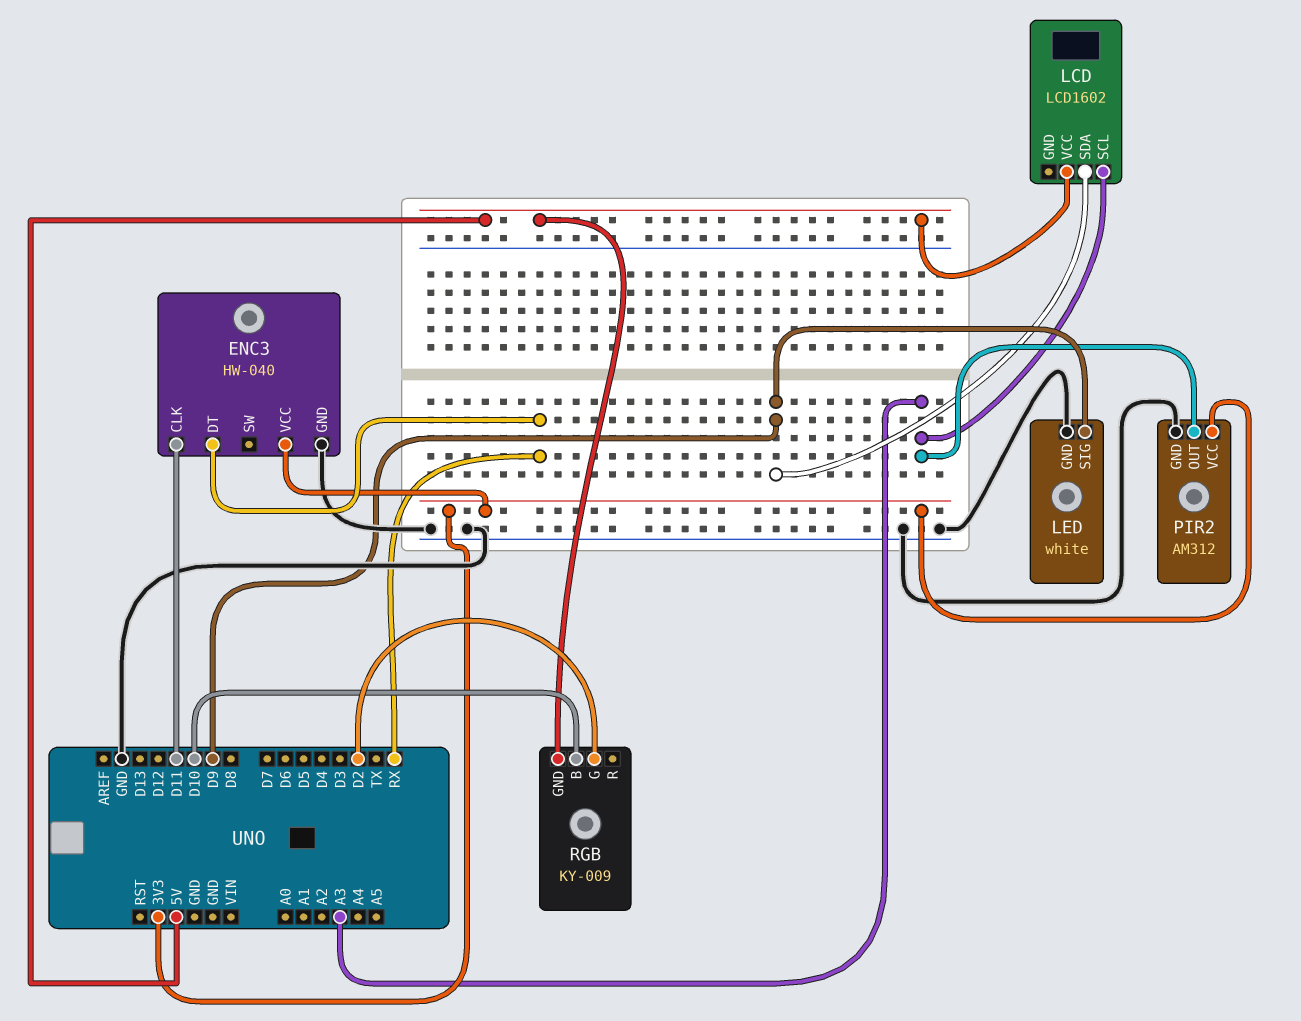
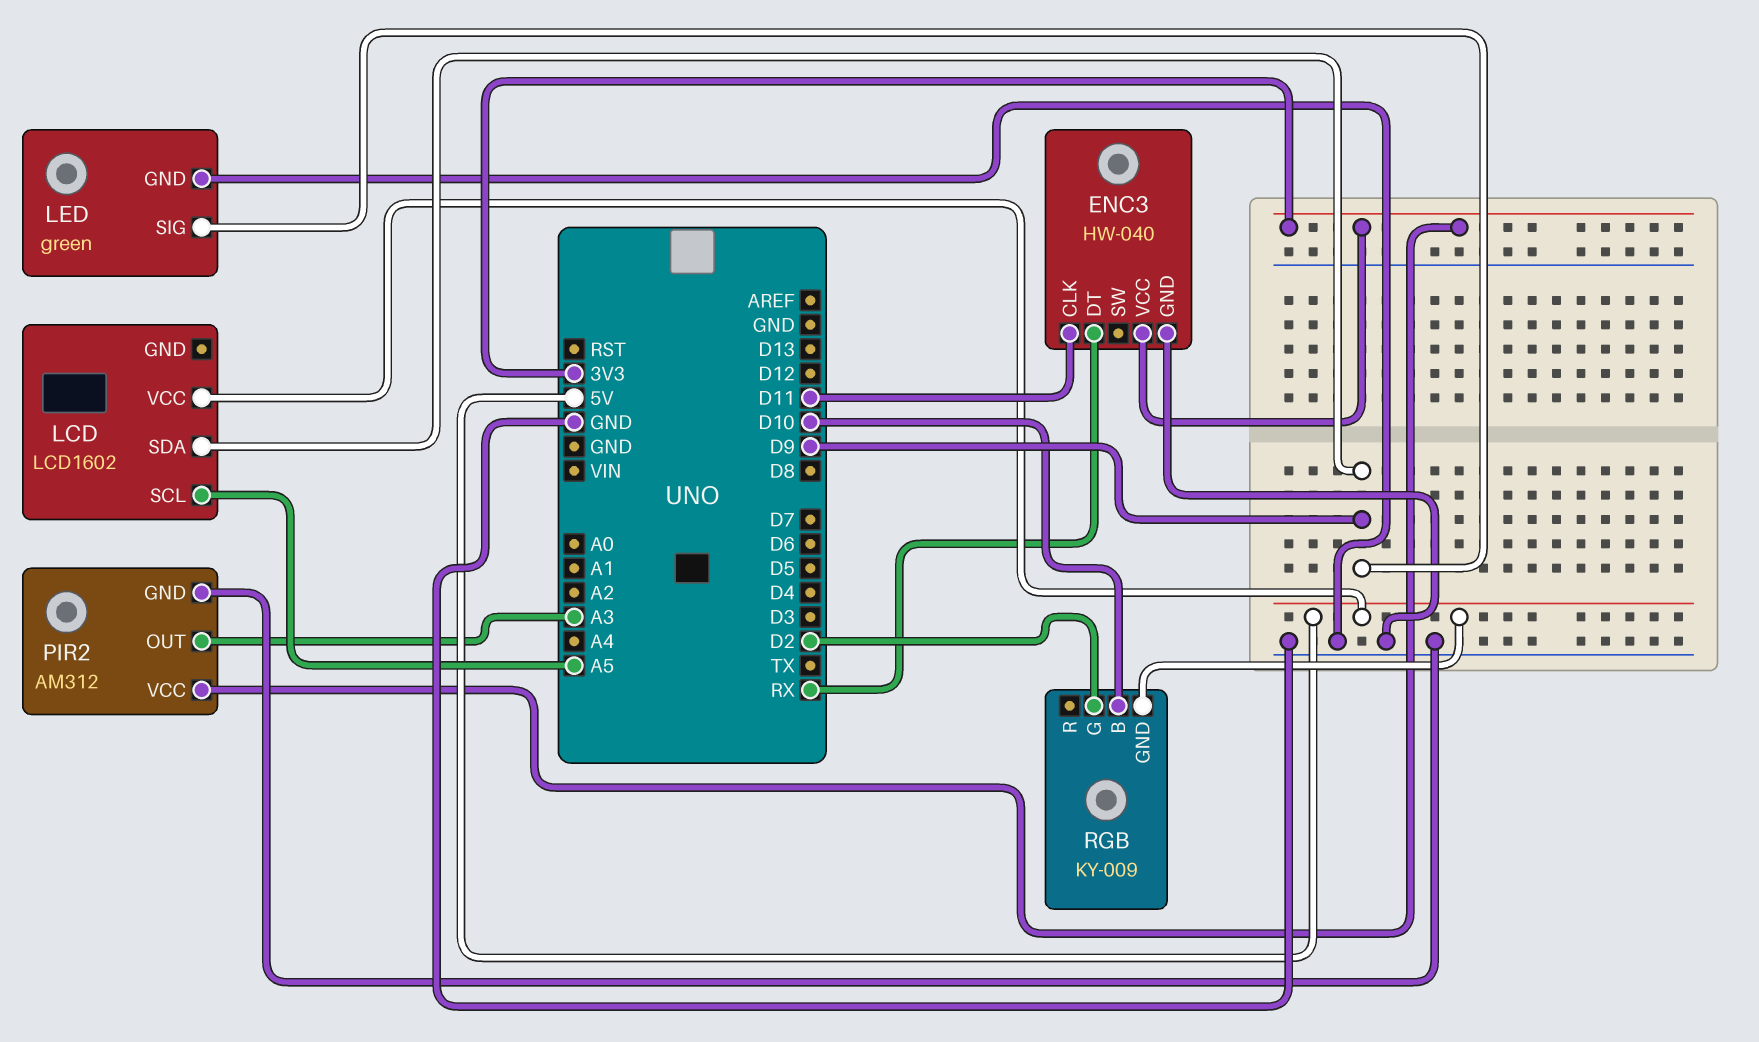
LCD pin SCL: A3 -> A5
LED: white -> green

